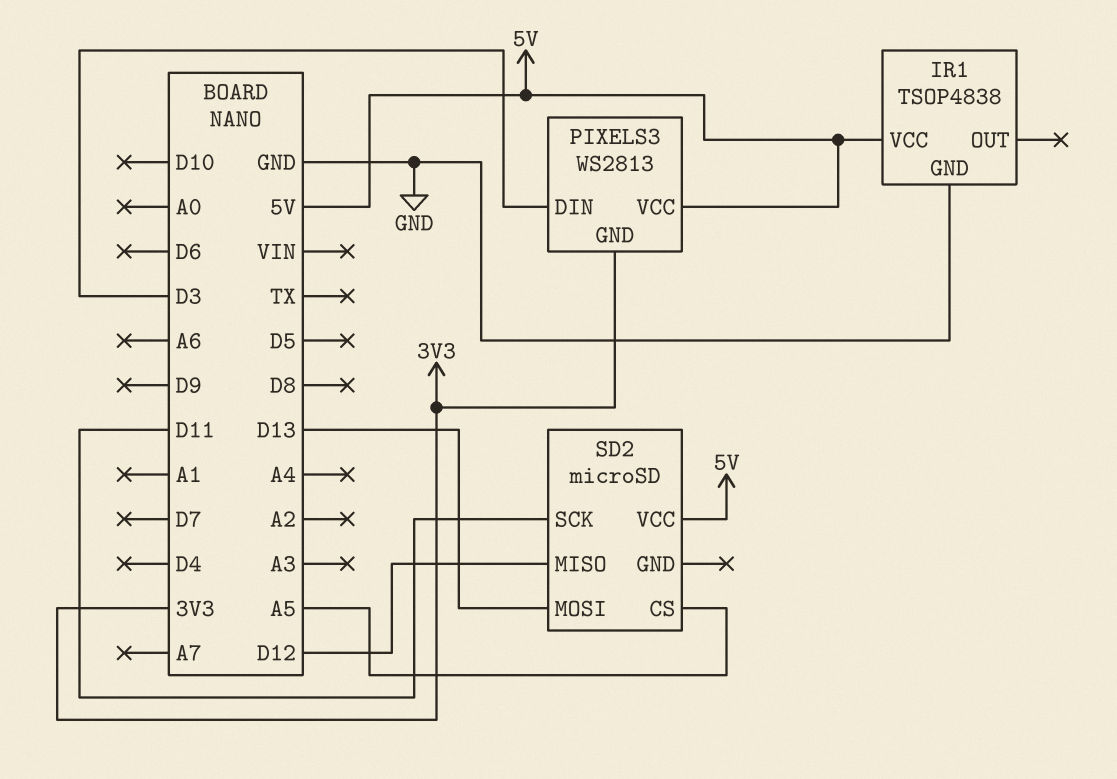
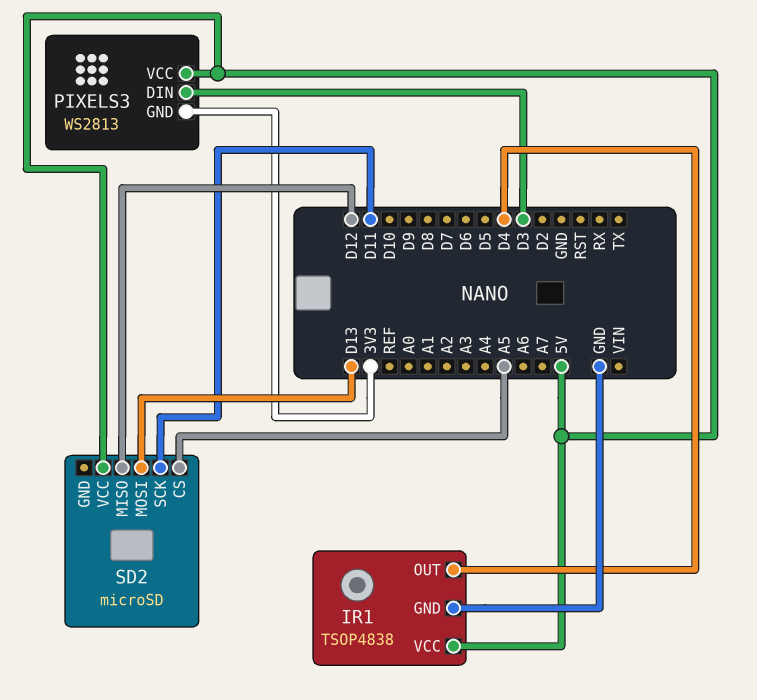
IR1 pin OUT: none -> D4

